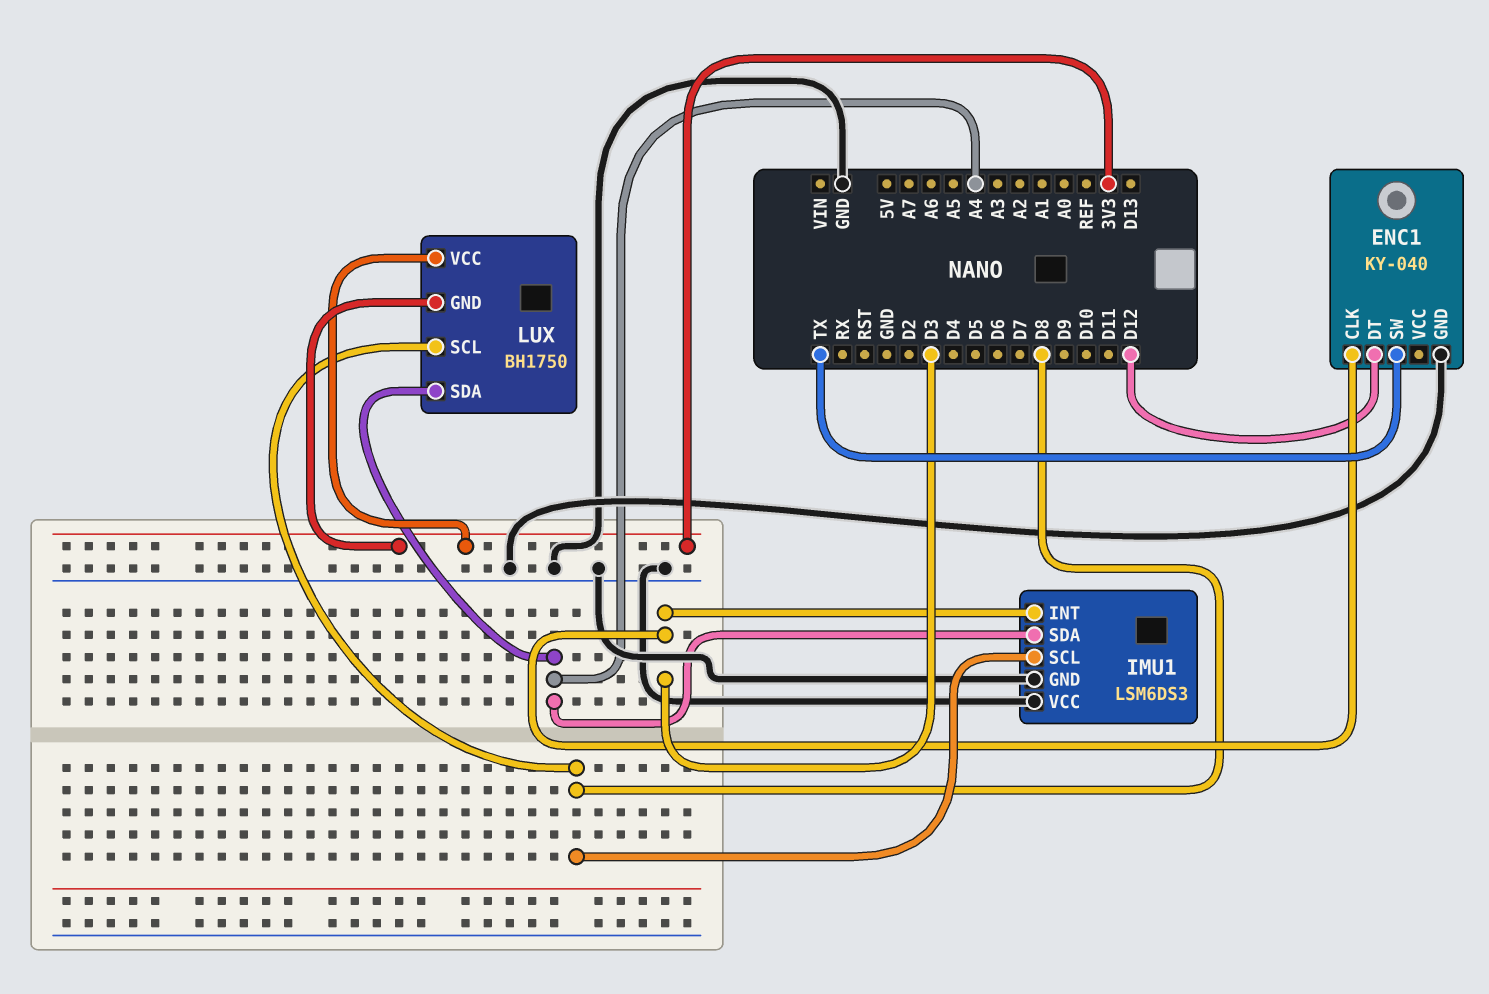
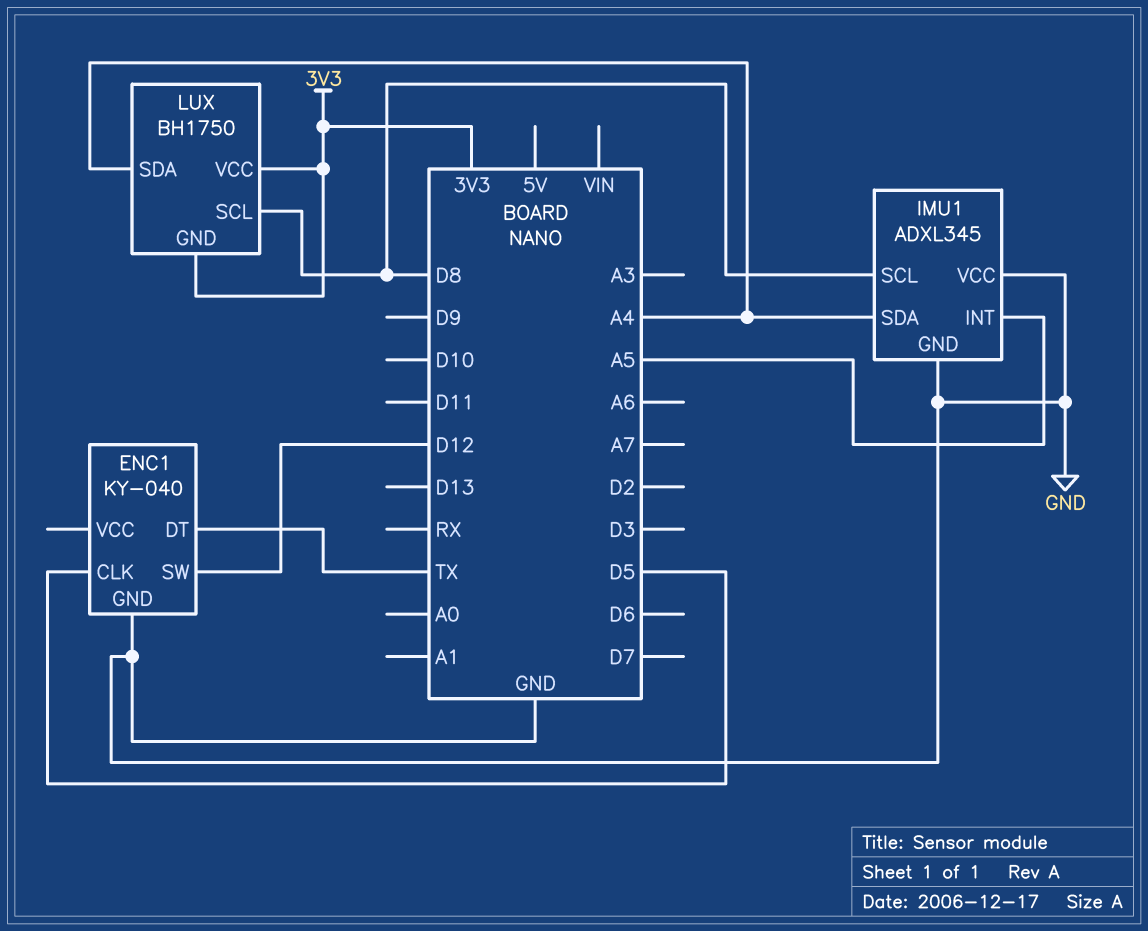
ENC1 pin CLK: D3 -> D5
ENC1 pin DT: D12 -> TX
ENC1 pin SW: TX -> D12
IMU1: LSM6DS3 -> ADXL345
IMU1 pin INT: D3 -> A5

